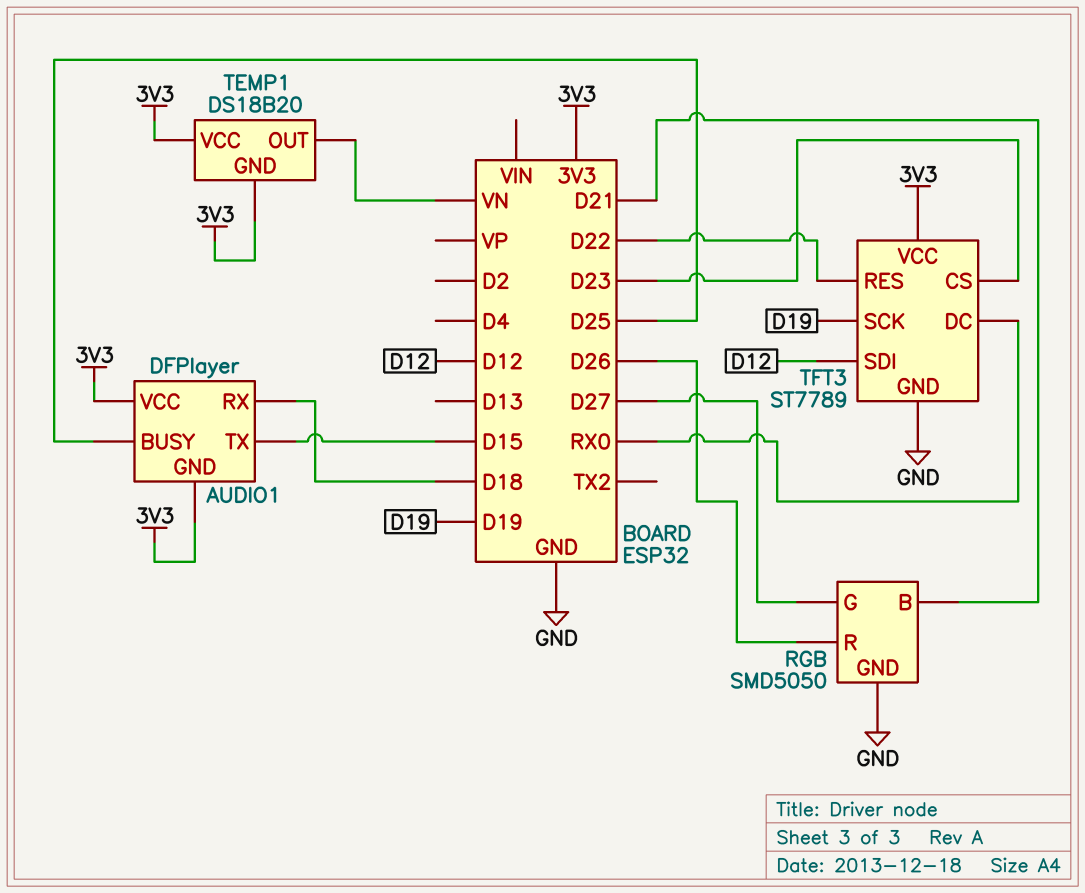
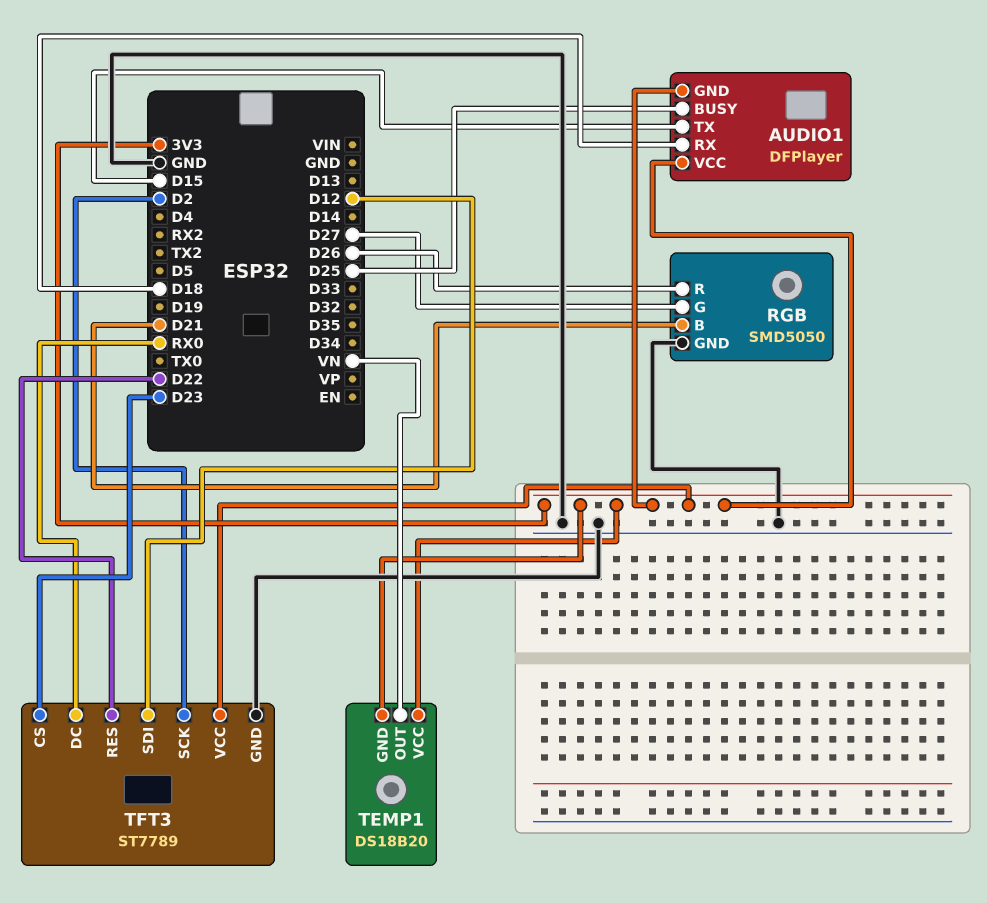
TFT3 pin SCK: D19 -> D2

